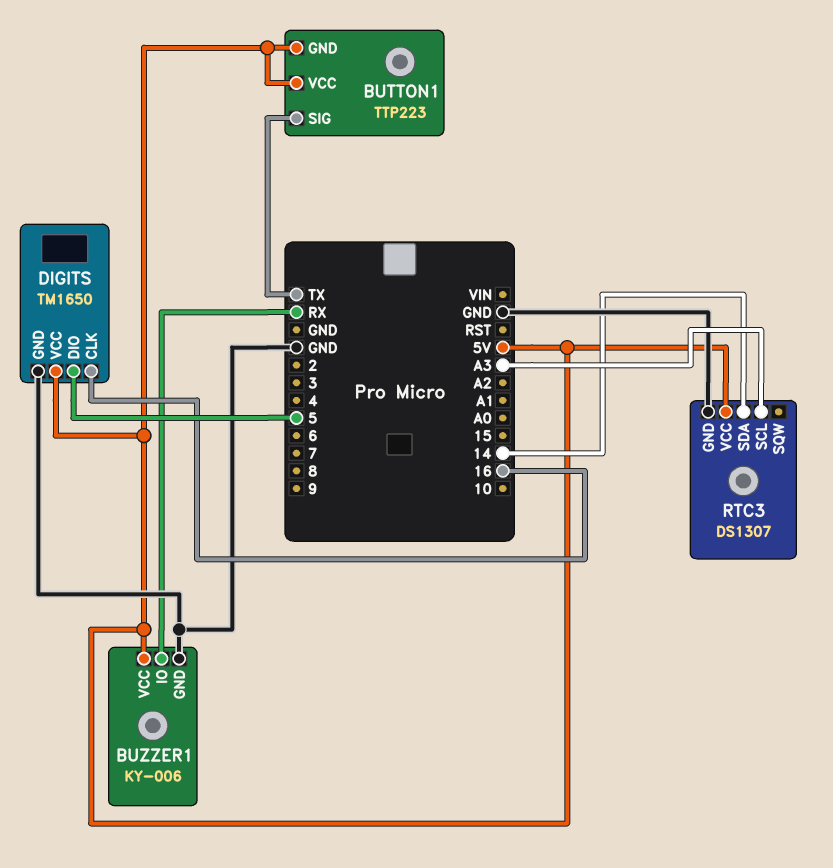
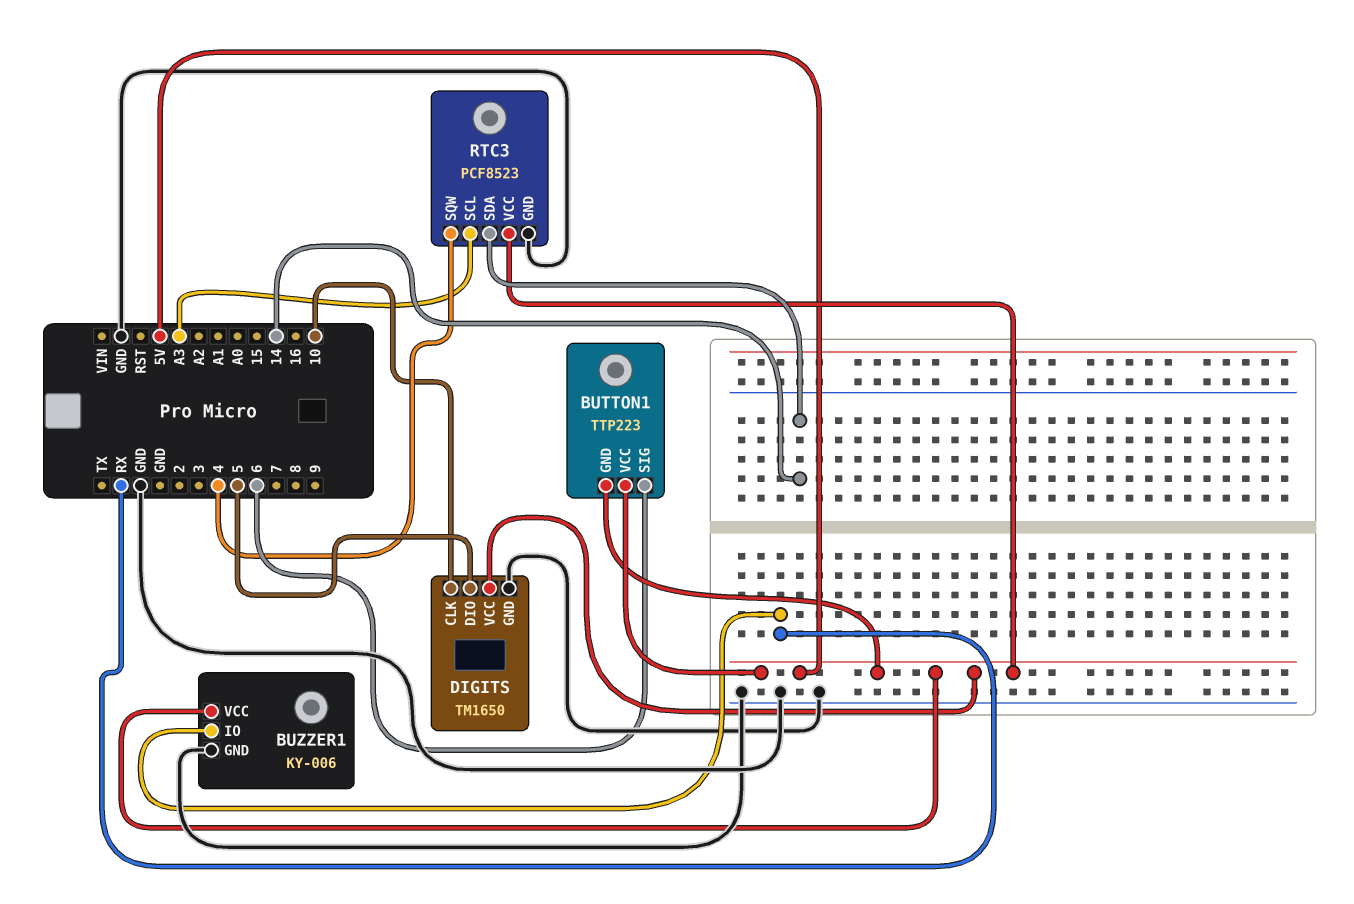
BUTTON1 pin SIG: TX -> 6
DIGITS pin CLK: 16 -> 10
RTC3: DS1307 -> PCF8523
RTC3 pin SQW: none -> 4

